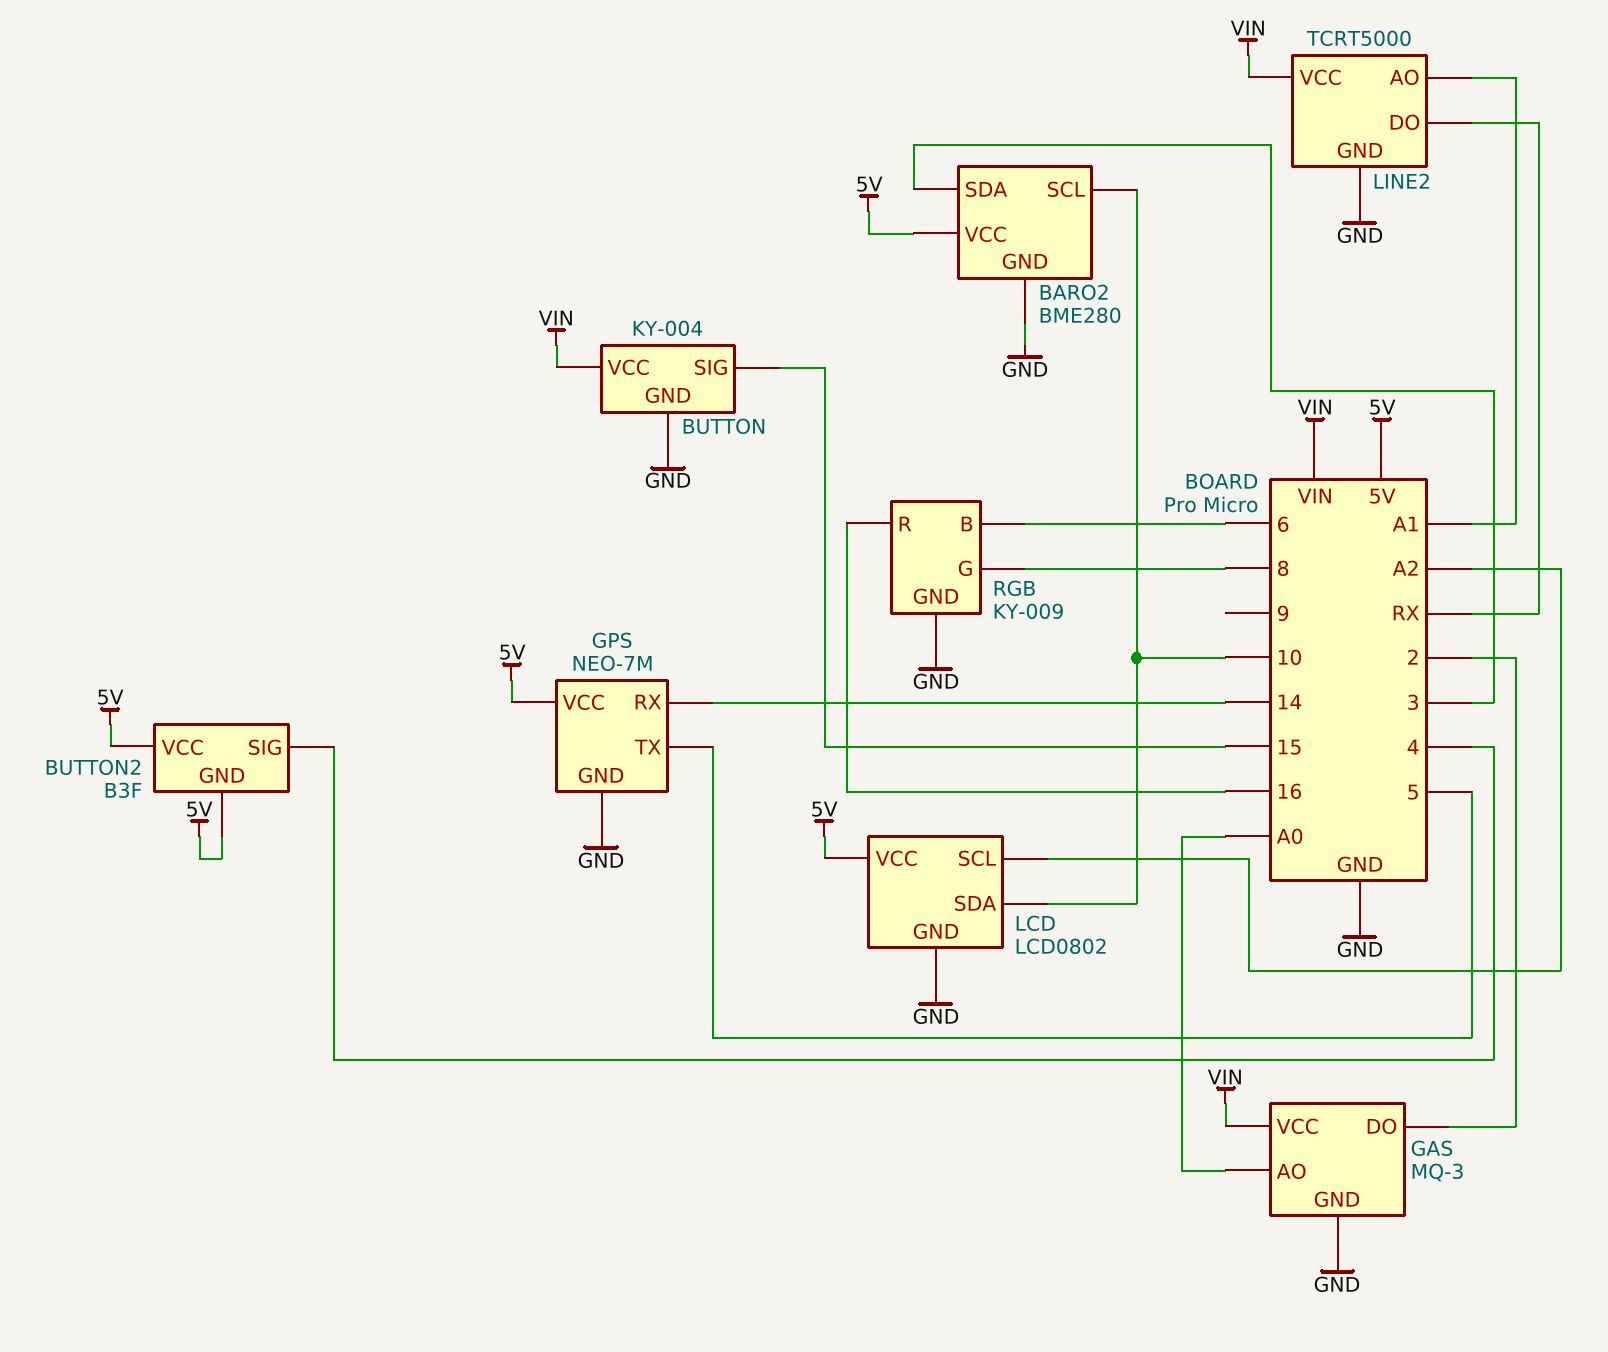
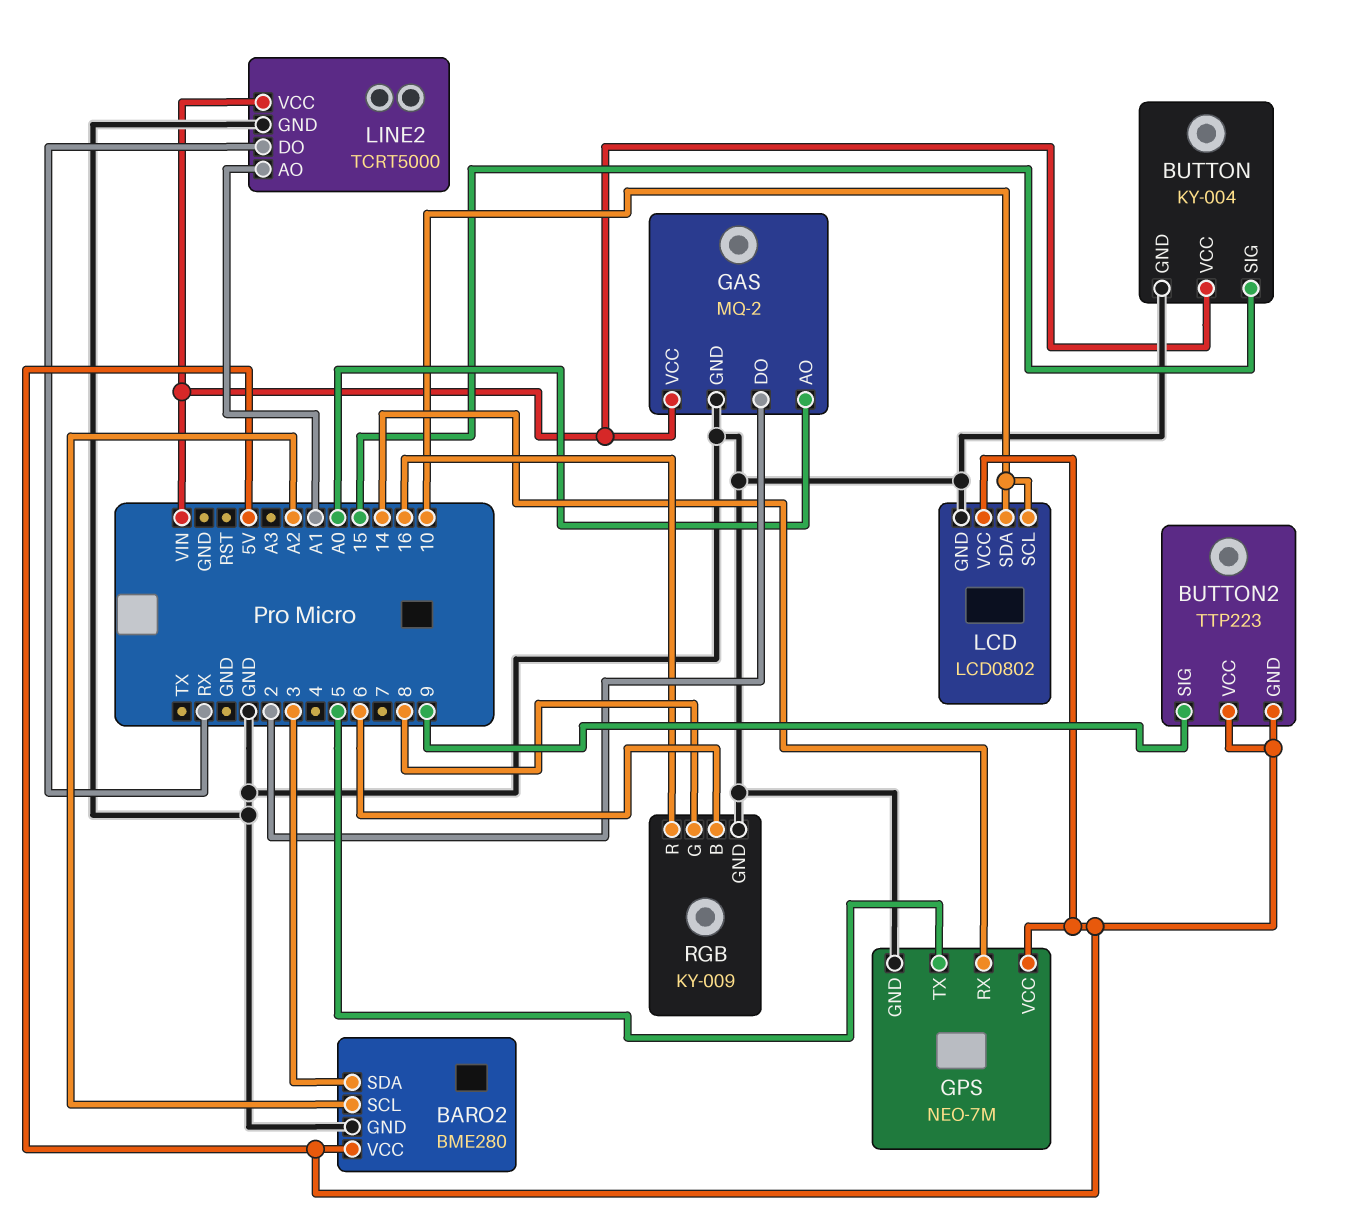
BARO2 pin SCL: 10 -> A2
BUTTON2: B3F -> TTP223
BUTTON2 pin SIG: 4 -> 9
GAS: MQ-3 -> MQ-2
LCD pin SCL: A2 -> 10

